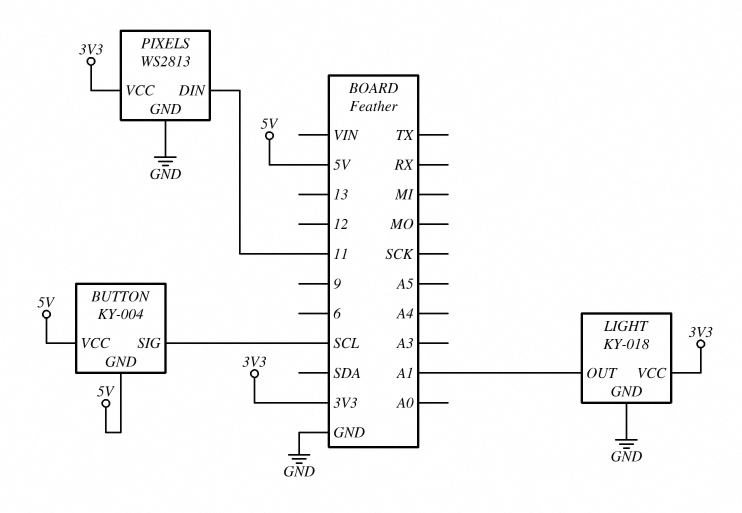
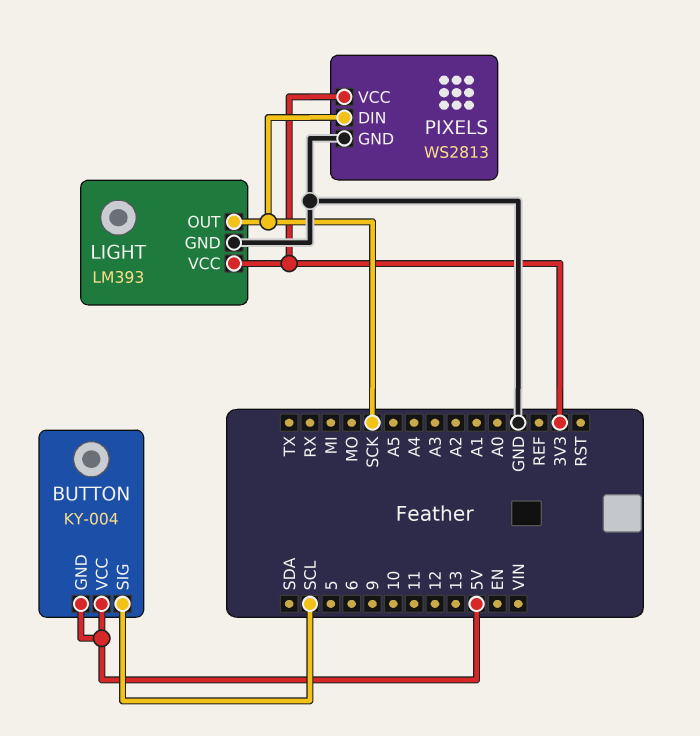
LIGHT: KY-018 -> LM393
LIGHT pin OUT: A1 -> SCK
PIXELS pin DIN: 11 -> SCK

